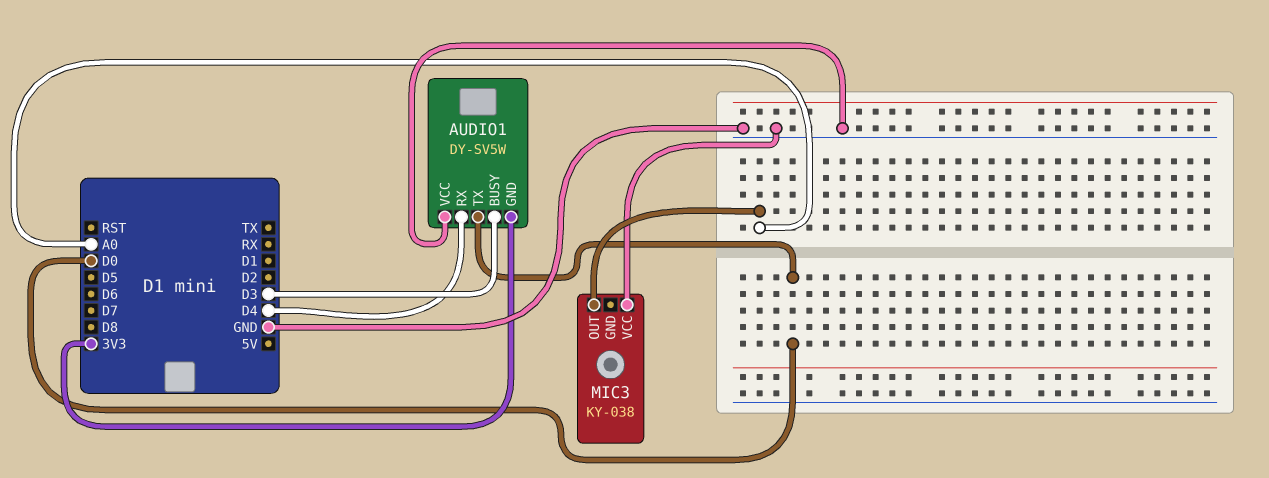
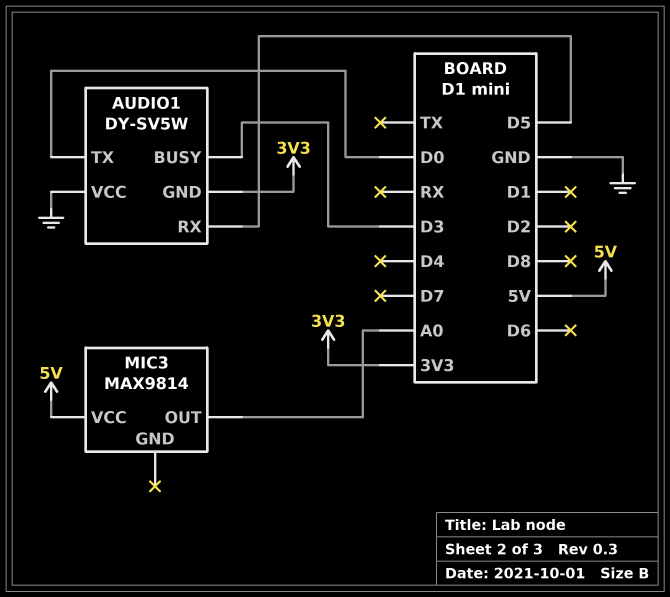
AUDIO1 pin RX: D4 -> D5
MIC3: KY-038 -> MAX9814
MIC3 pin VCC: GND -> 5V

